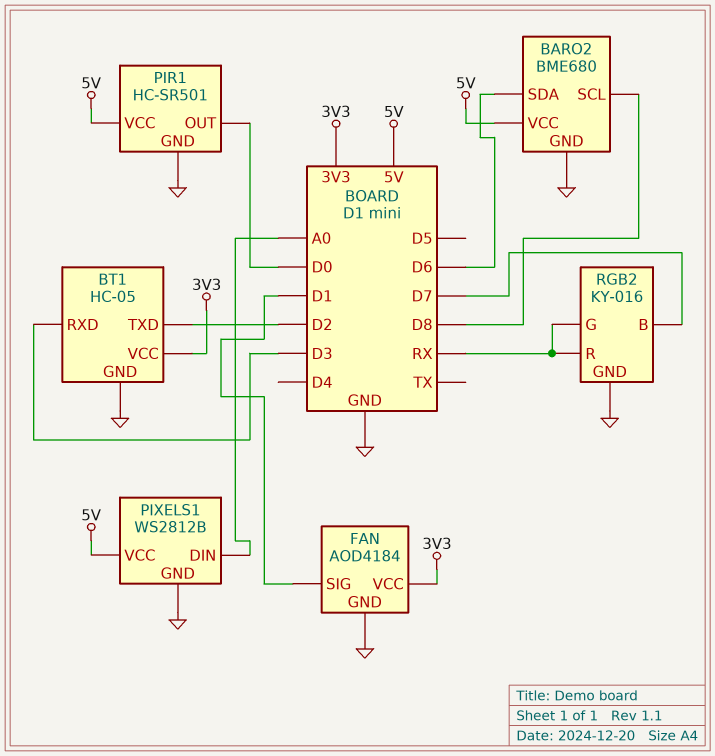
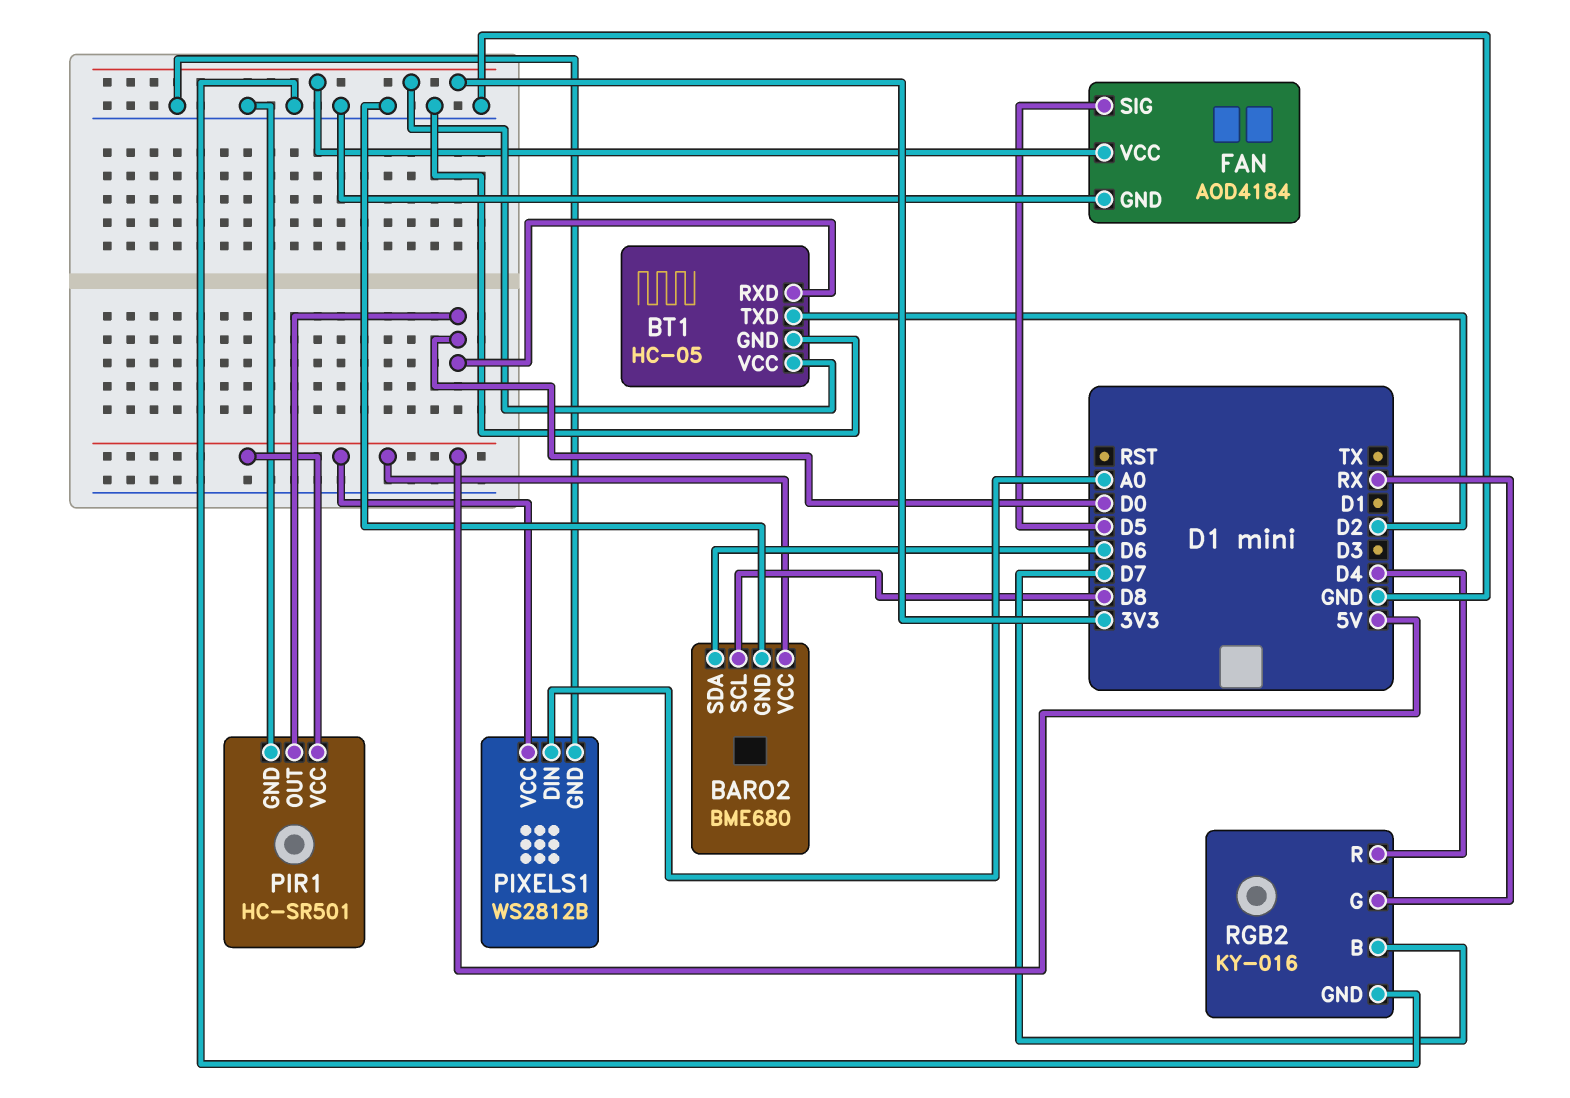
BT1 pin RXD: D3 -> D0
FAN pin SIG: D1 -> D5
RGB2 pin R: RX -> D4

